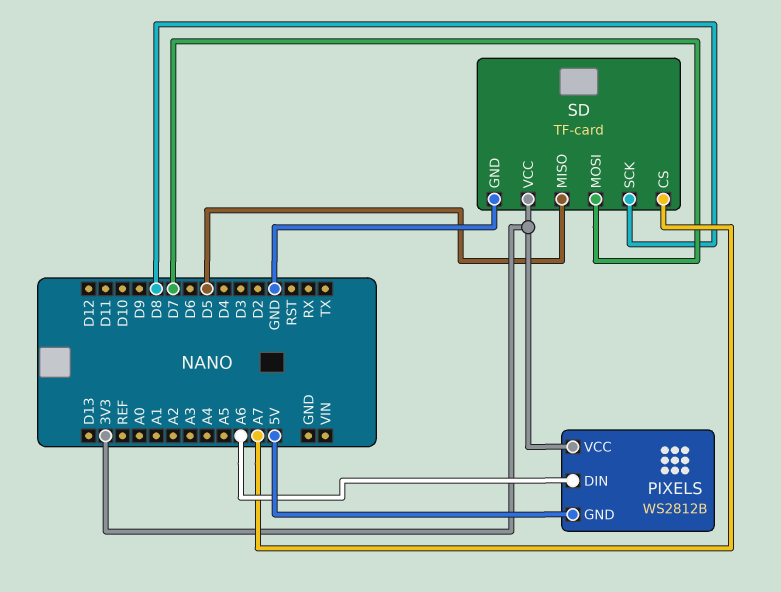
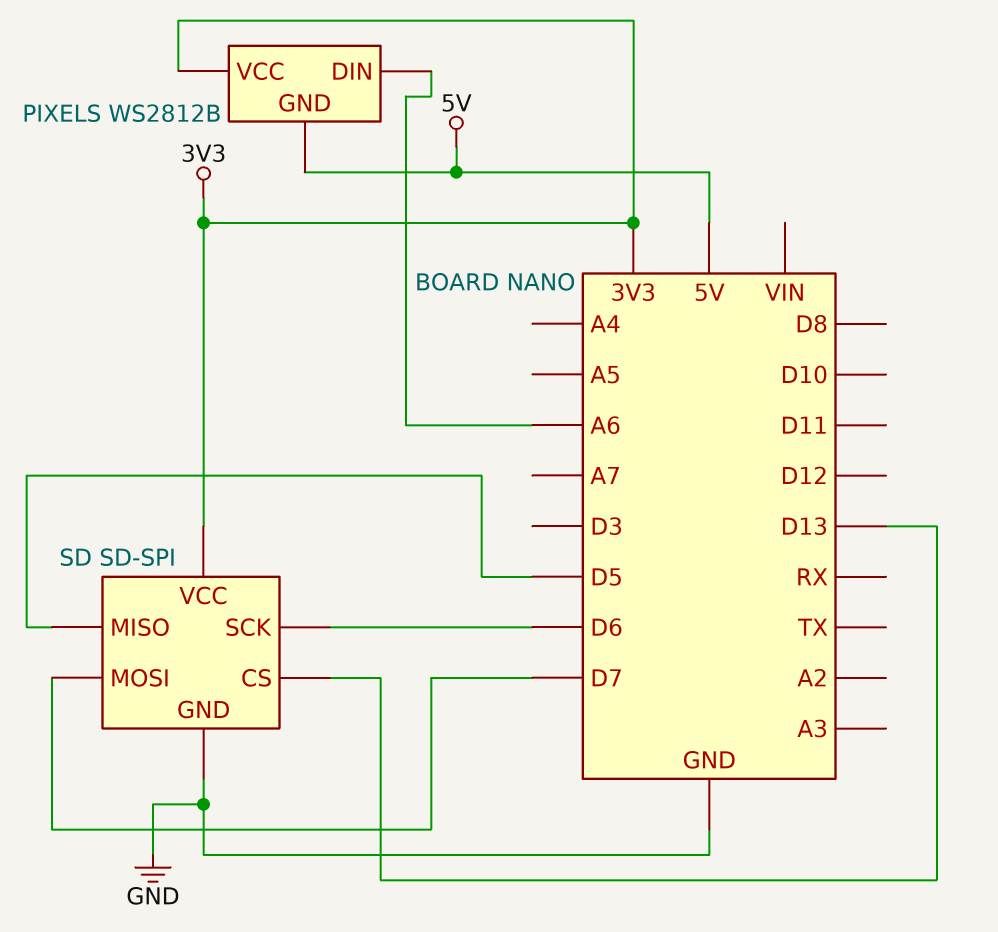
SD: TF-card -> SD-SPI
SD pin CS: A7 -> D13
SD pin SCK: D8 -> D6

